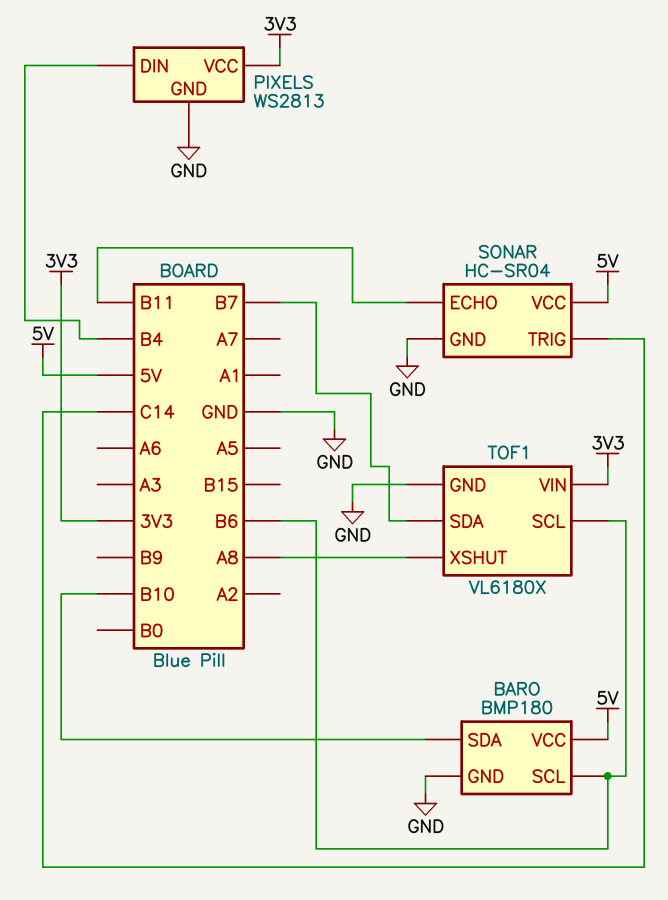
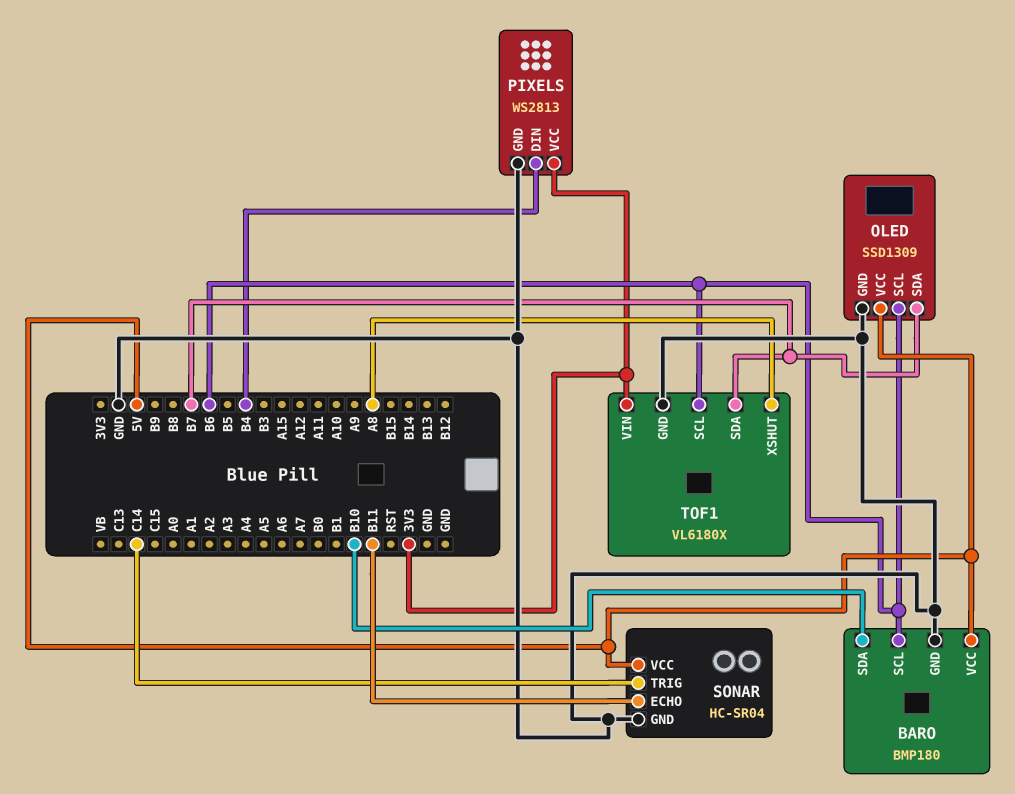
OLED: none -> SSD1309
OLED pin GND: none -> GND
OLED pin SCL: none -> B6
OLED pin SDA: none -> B7
OLED pin VCC: none -> 5V

